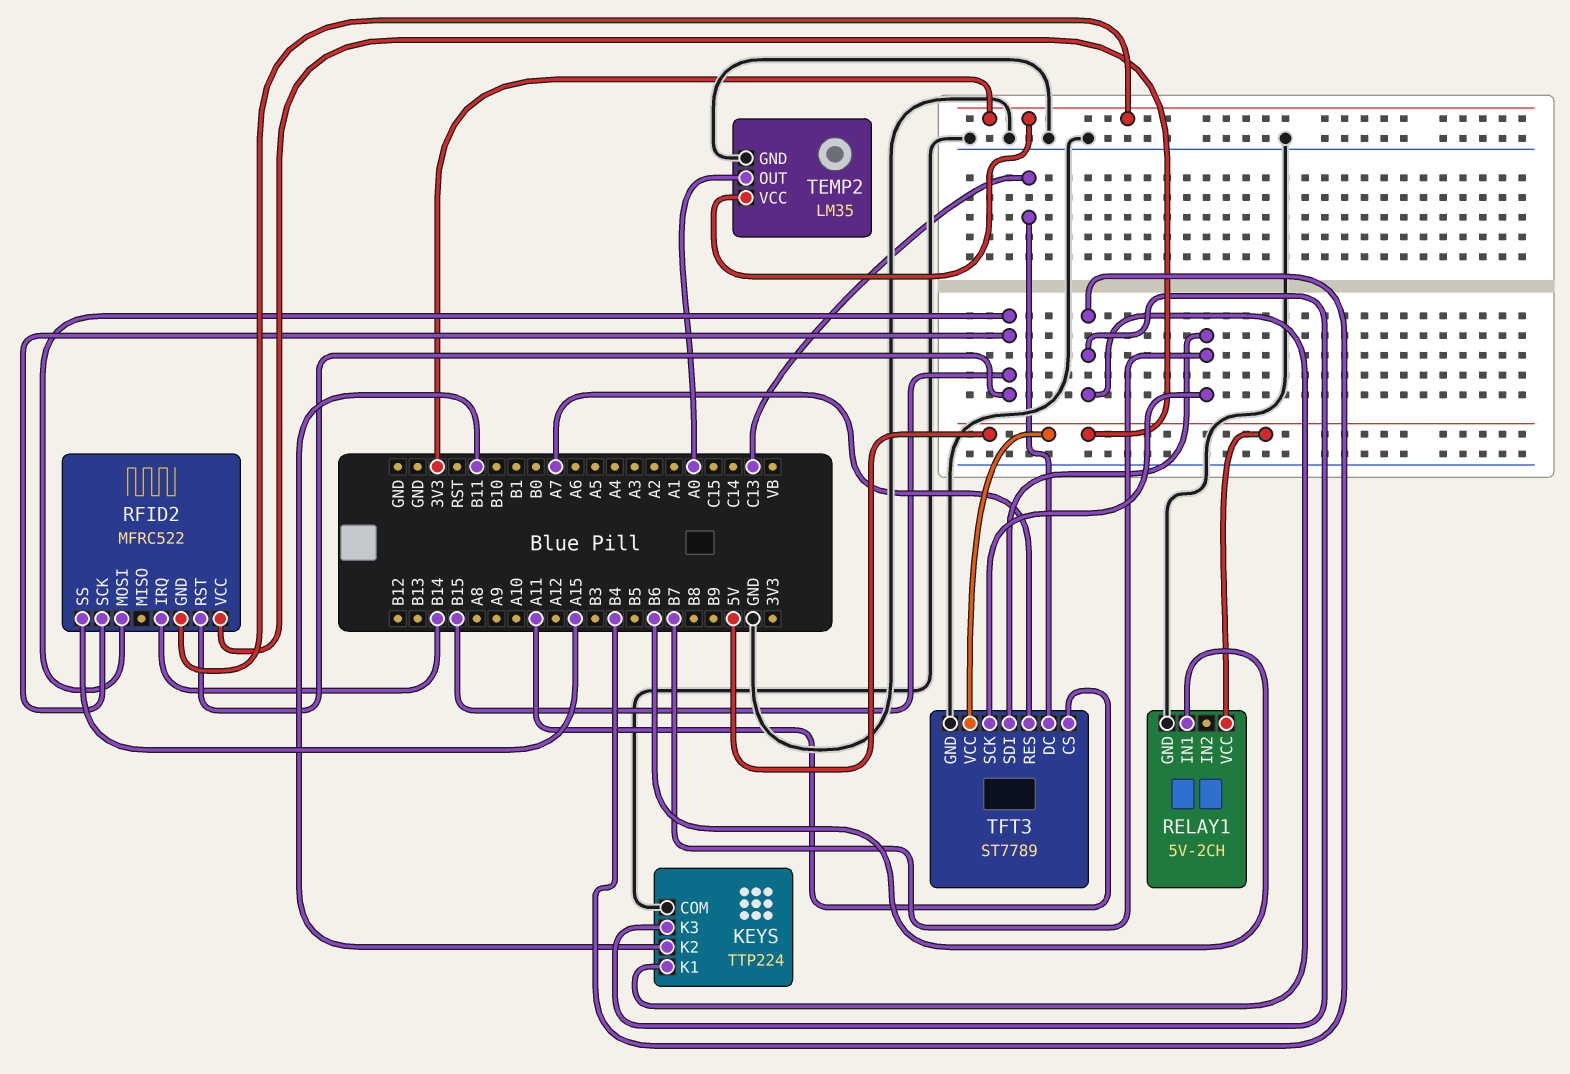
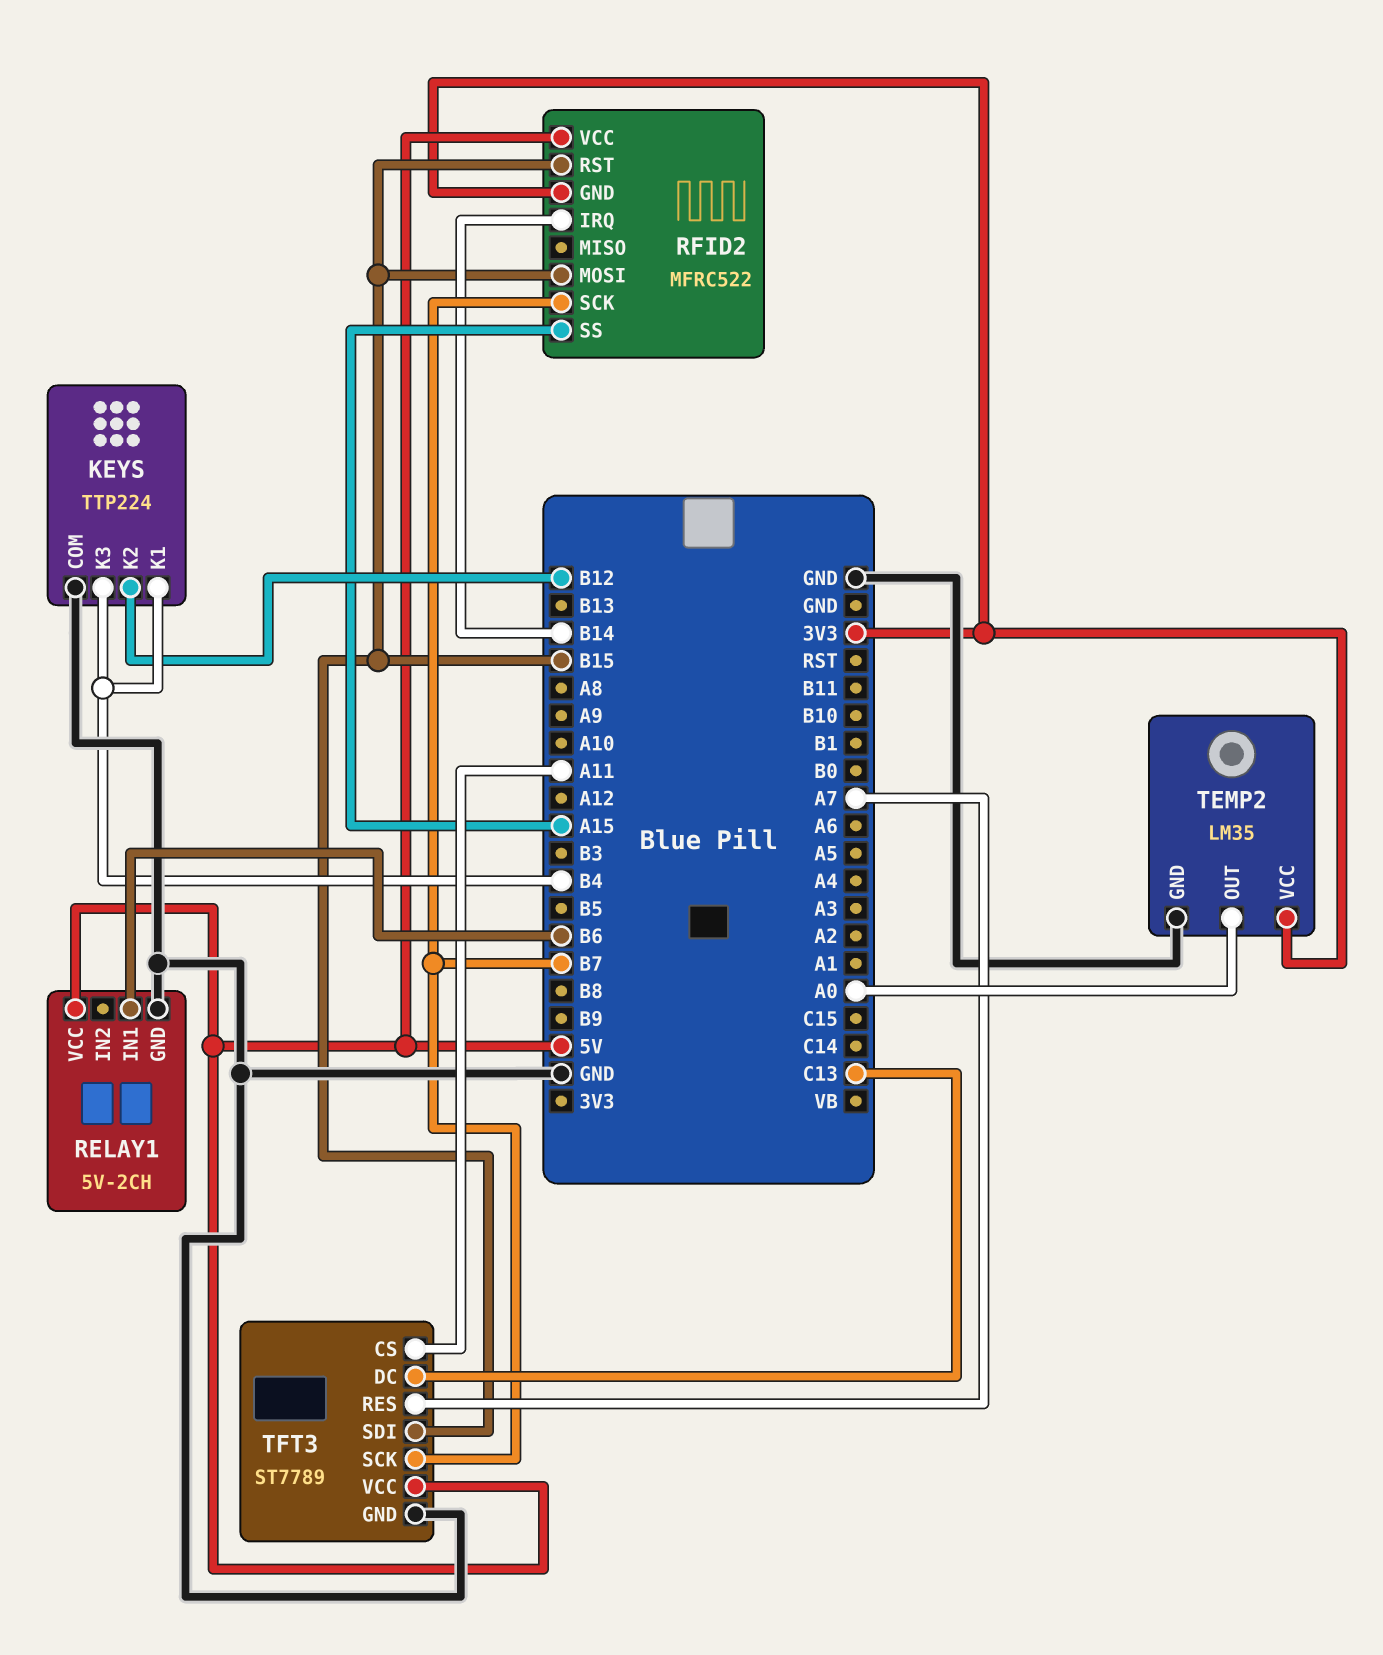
KEYS pin K2: B11 -> B12
RFID2 pin SCK: B15 -> B7
TFT3 pin SDI: B7 -> B15

